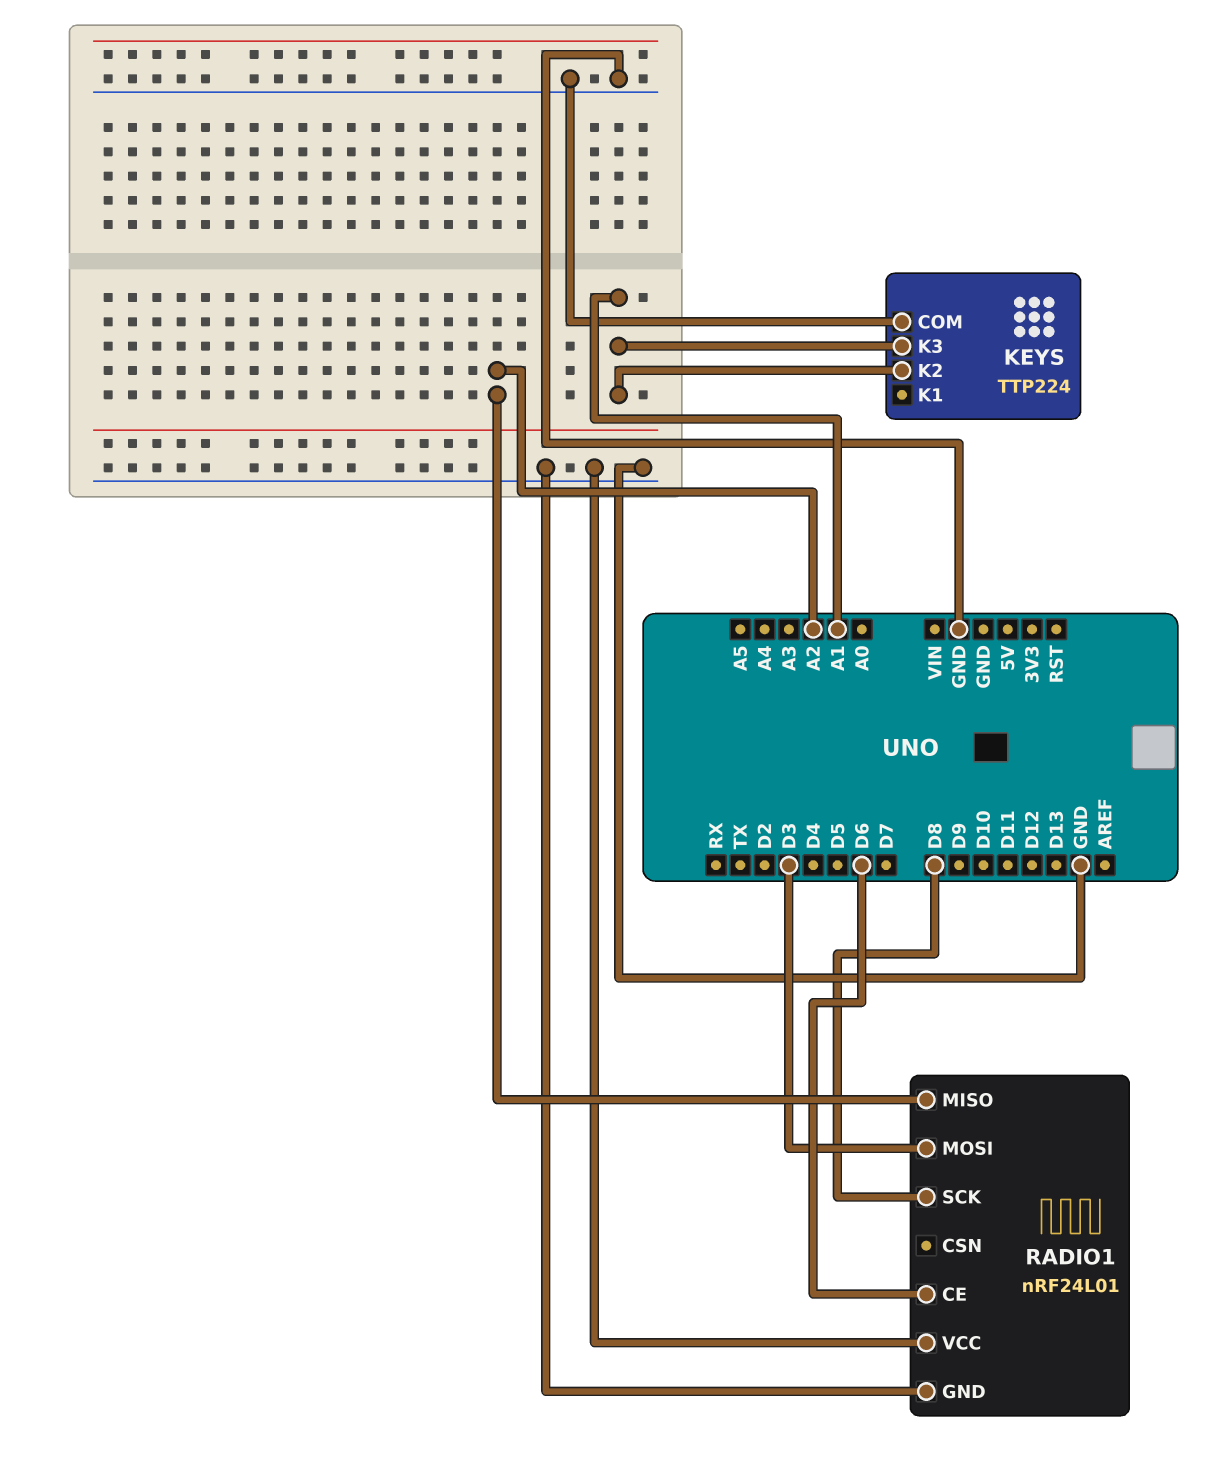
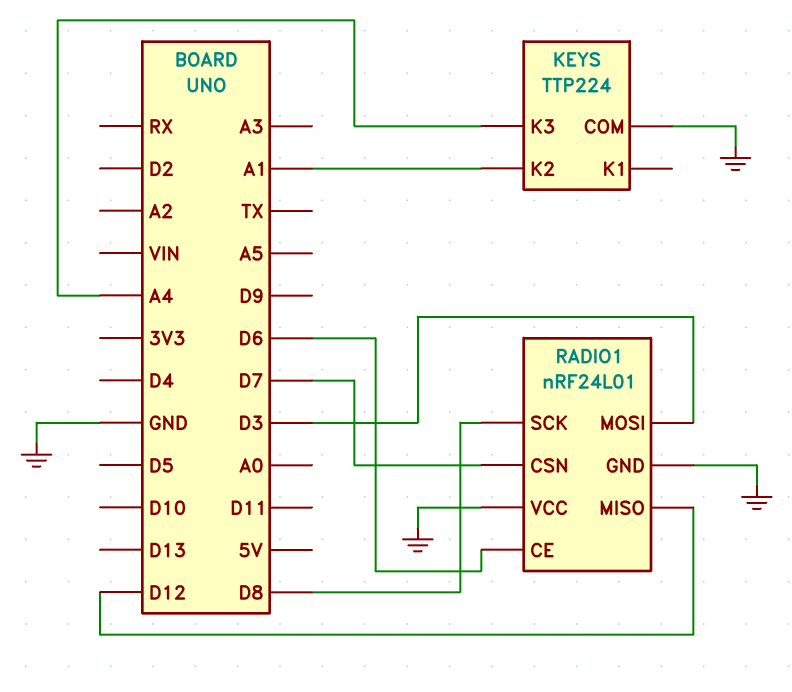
KEYS pin K3: A1 -> A4
RADIO1 pin CSN: none -> D7
RADIO1 pin MISO: A2 -> D12

